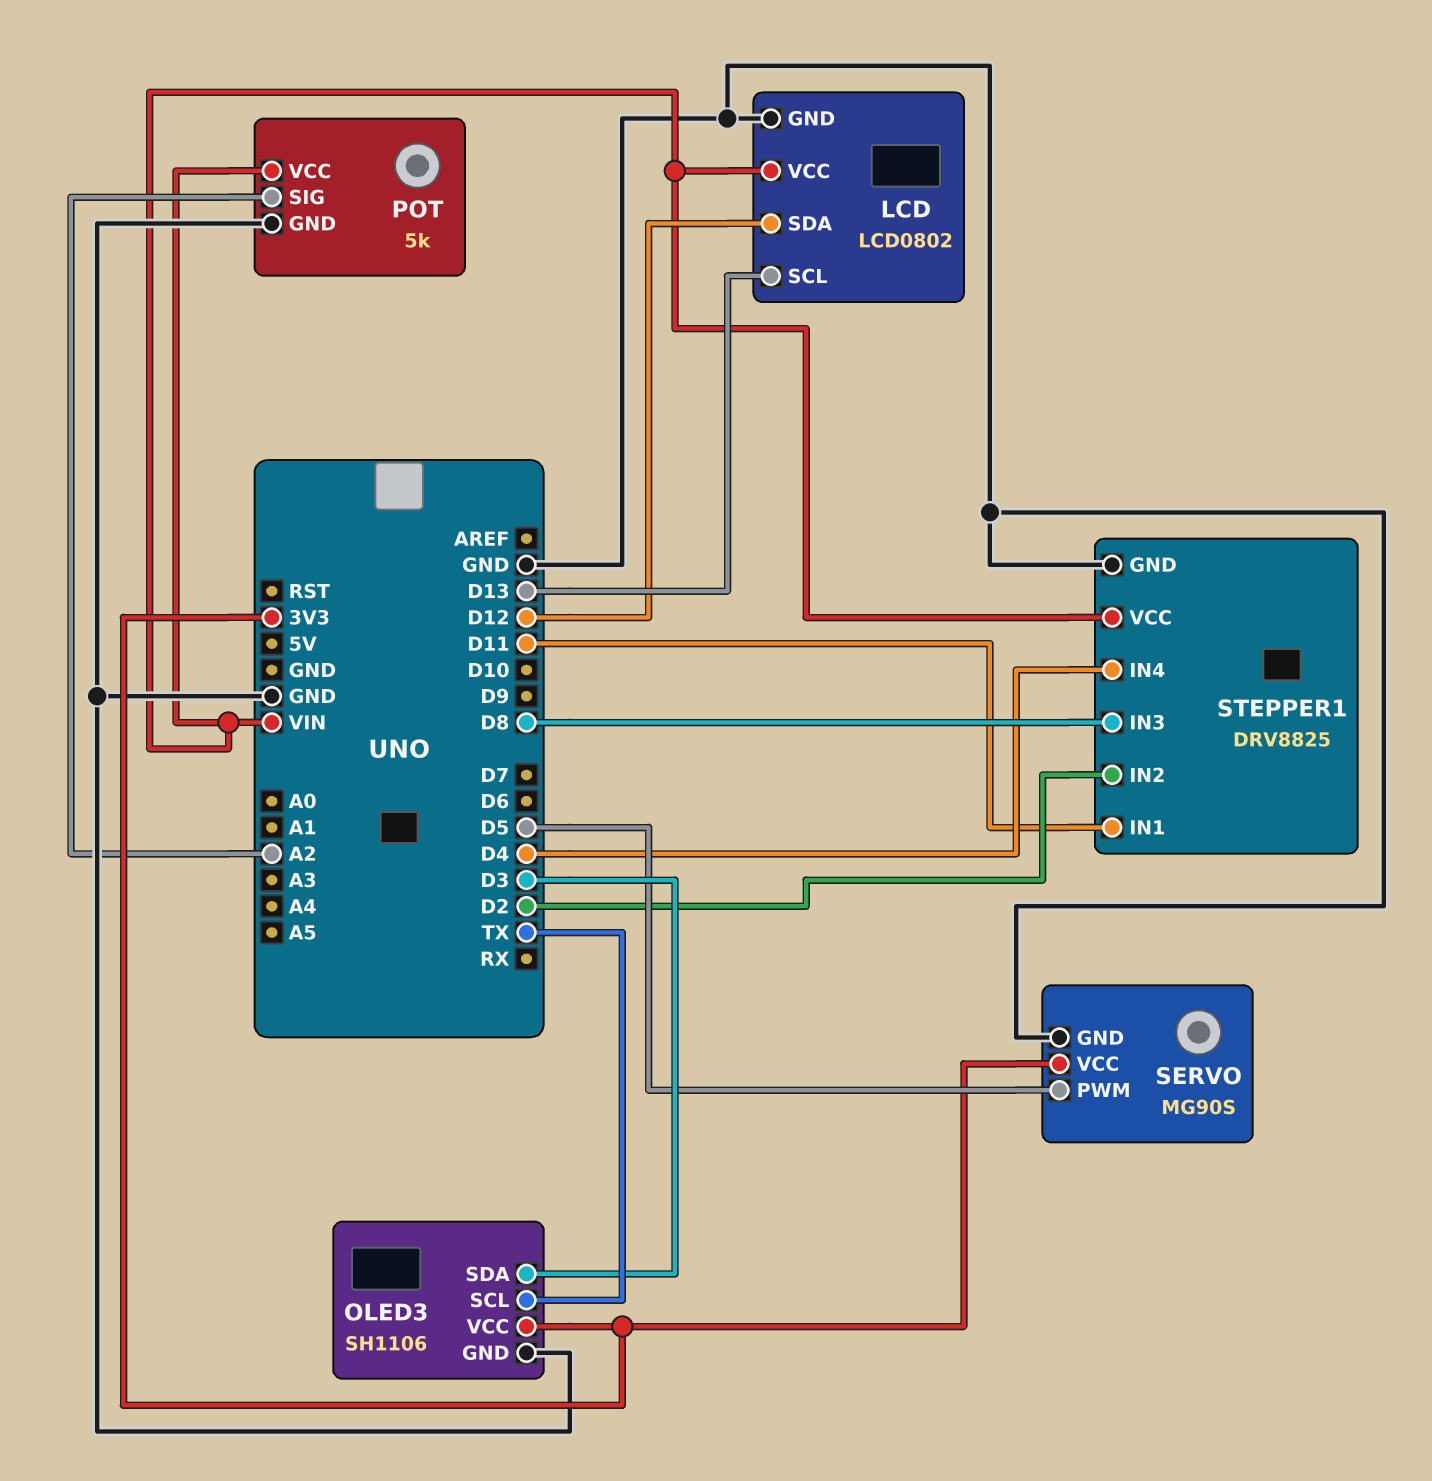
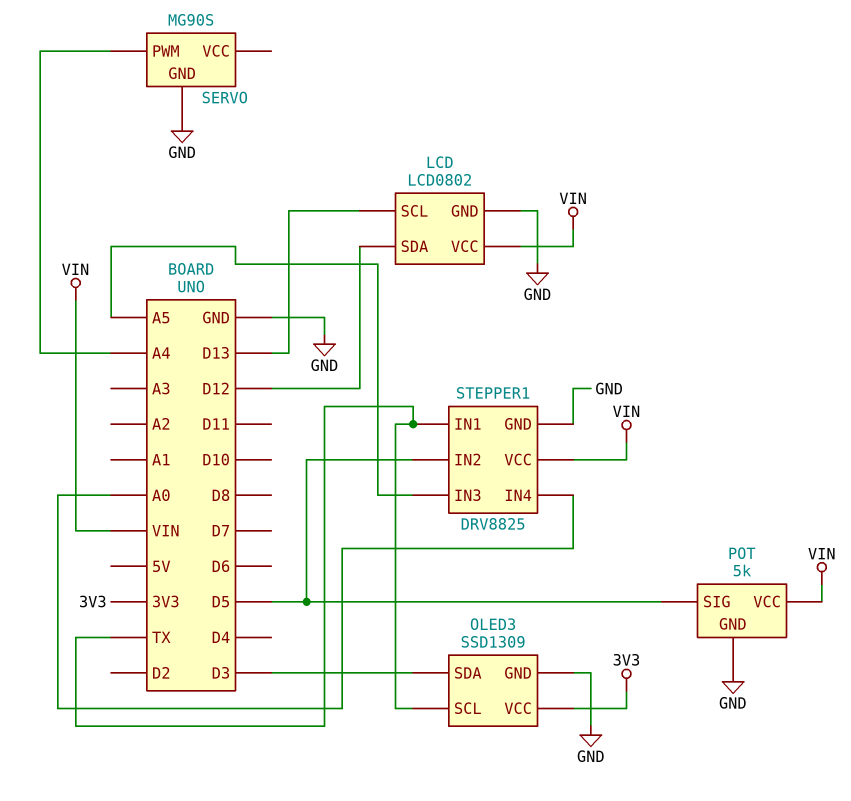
OLED3: SH1106 -> SSD1309
POT pin SIG: A2 -> D5
SERVO pin PWM: D5 -> A4
SERVO pin VCC: 3V3 -> none
STEPPER1 pin IN1: D11 -> TX
STEPPER1 pin IN2: D2 -> D5
STEPPER1 pin IN3: D8 -> A5
STEPPER1 pin IN4: D4 -> A0

